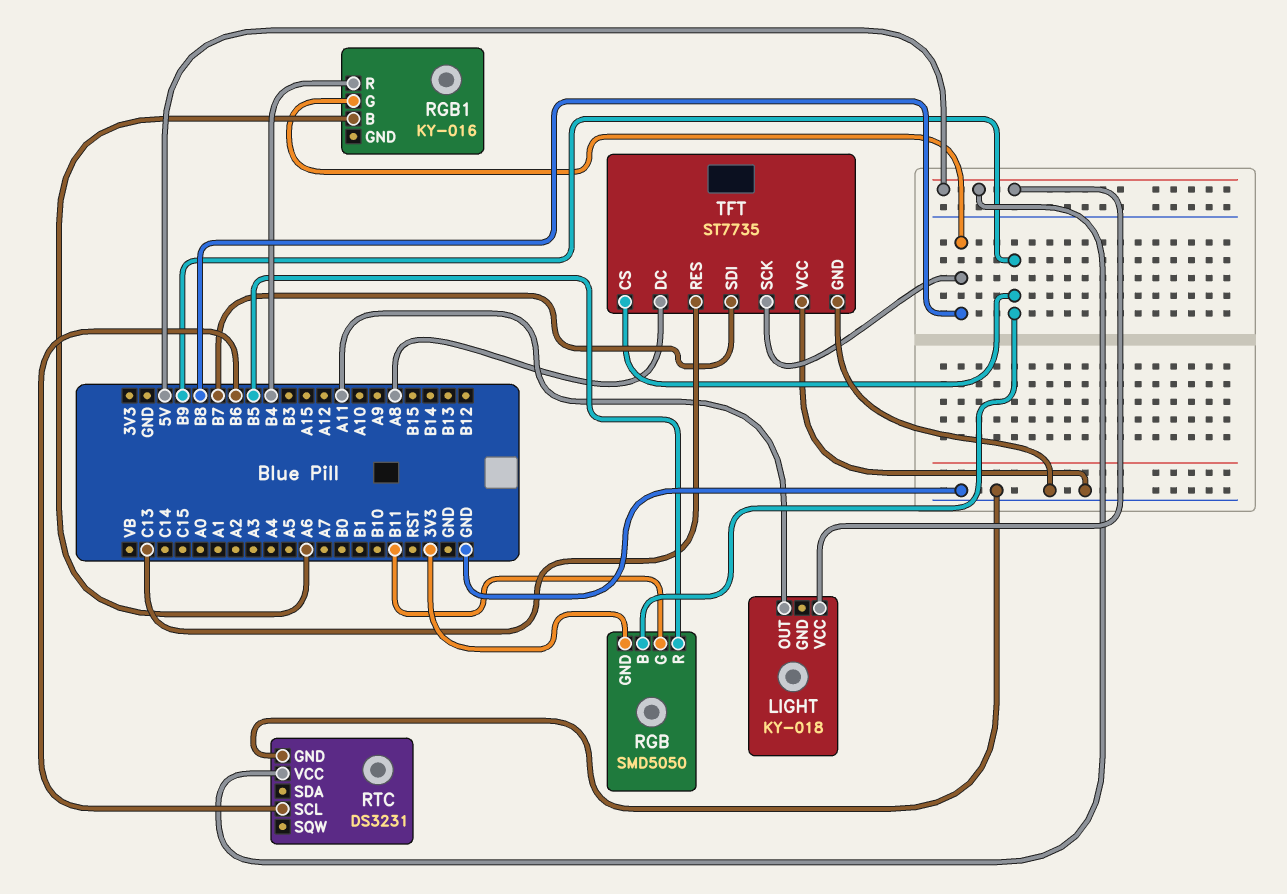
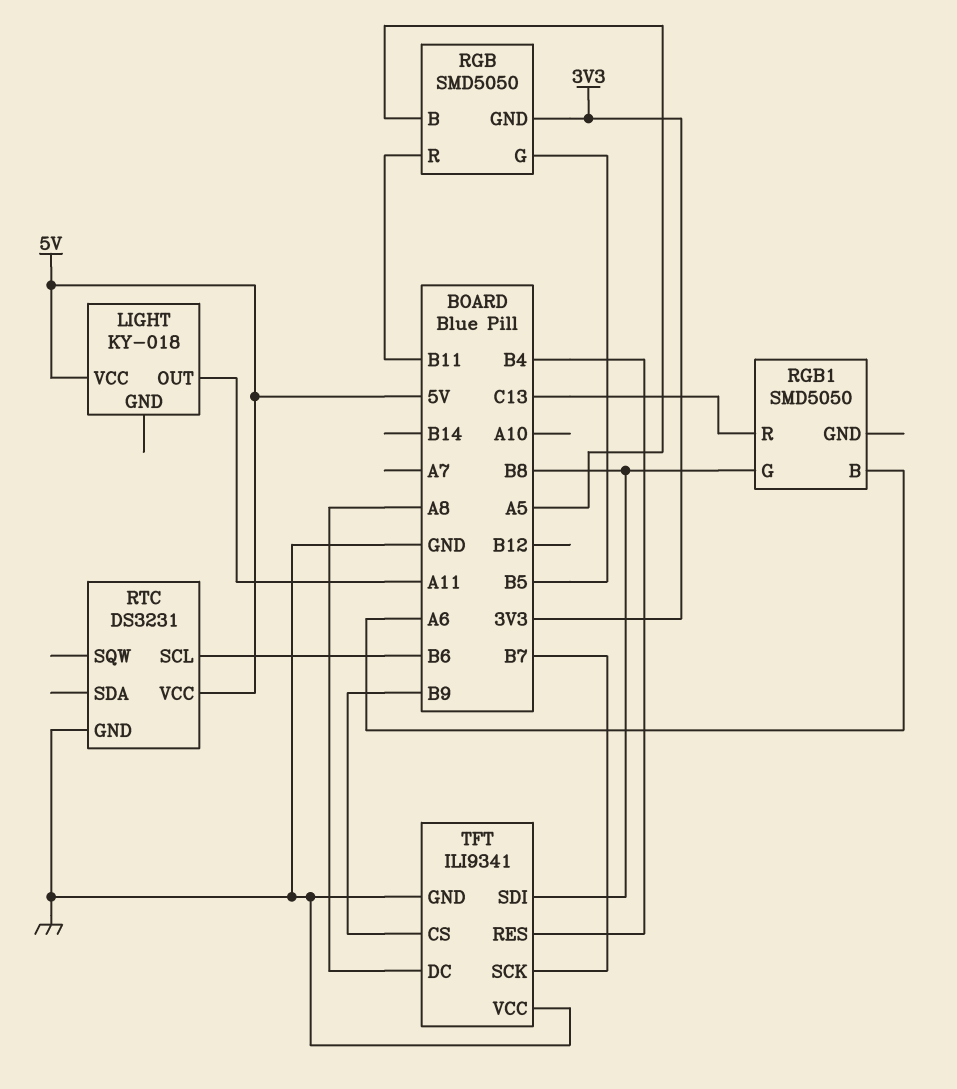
RGB pin B: B9 -> A5
RGB pin G: B11 -> B5
RGB pin R: B5 -> B11
RGB1: KY-016 -> SMD5050
RGB1 pin R: B4 -> C13
TFT: ST7735 -> ILI9341
TFT pin RES: C13 -> B4
TFT pin SCK: B8 -> B7
TFT pin SDI: B7 -> B8

